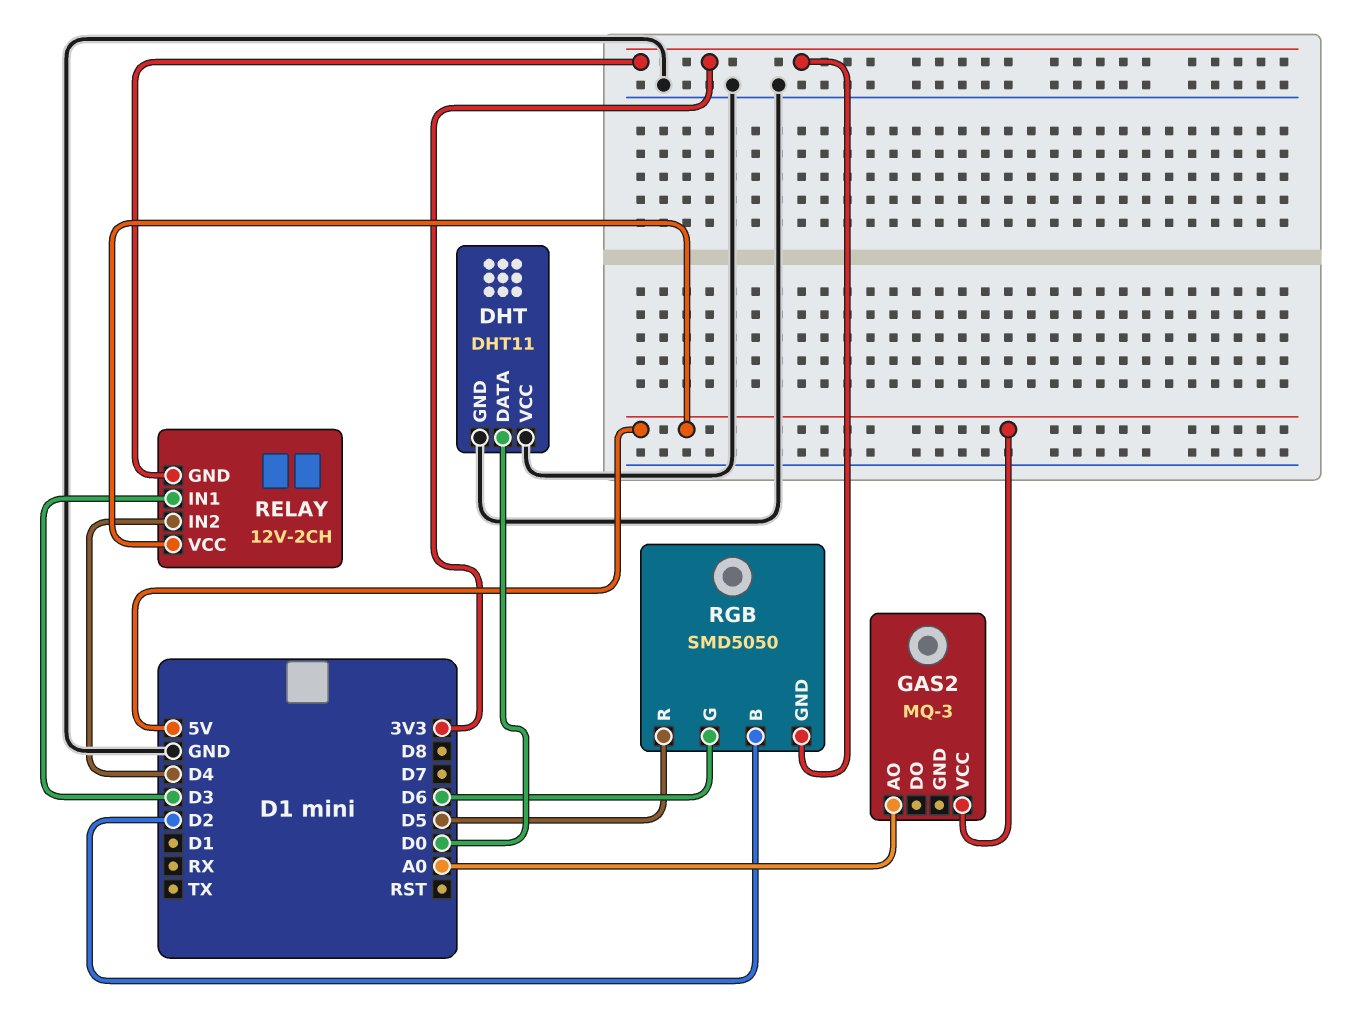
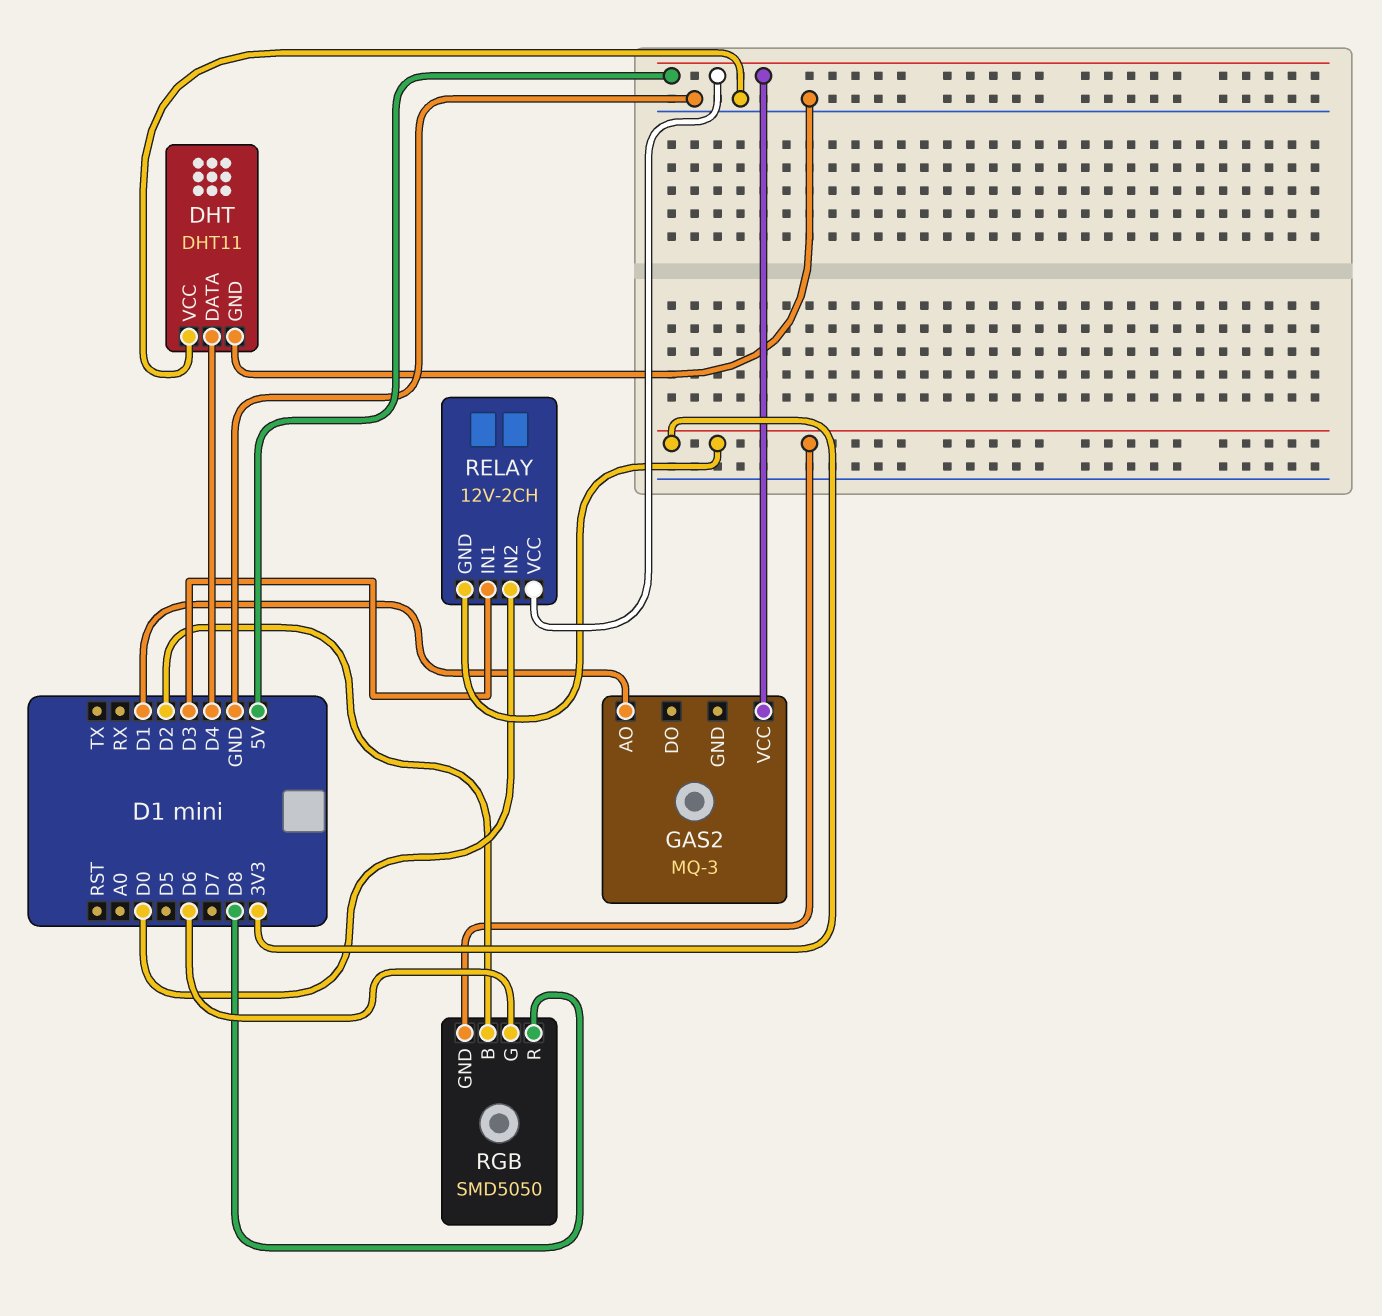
DHT pin DATA: D0 -> D4
GAS2 pin AO: A0 -> D1
RELAY pin IN2: D4 -> D0
RGB pin R: D5 -> D8

